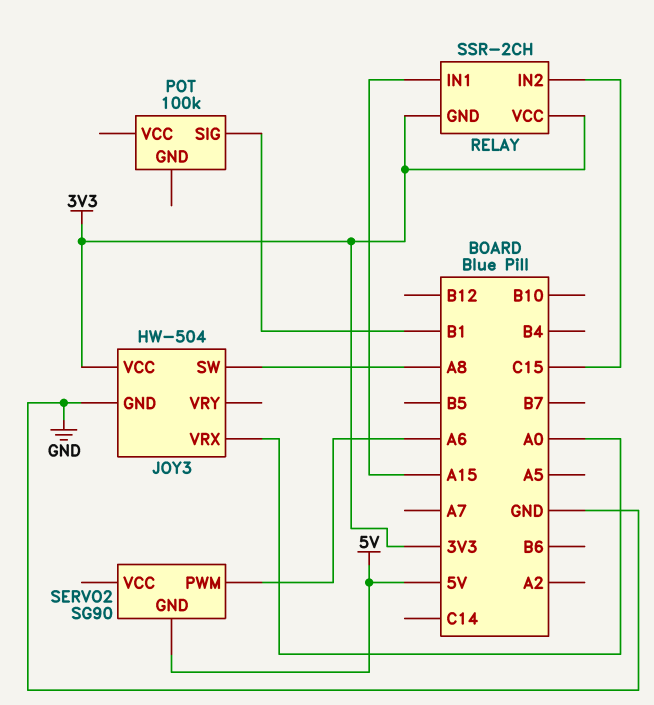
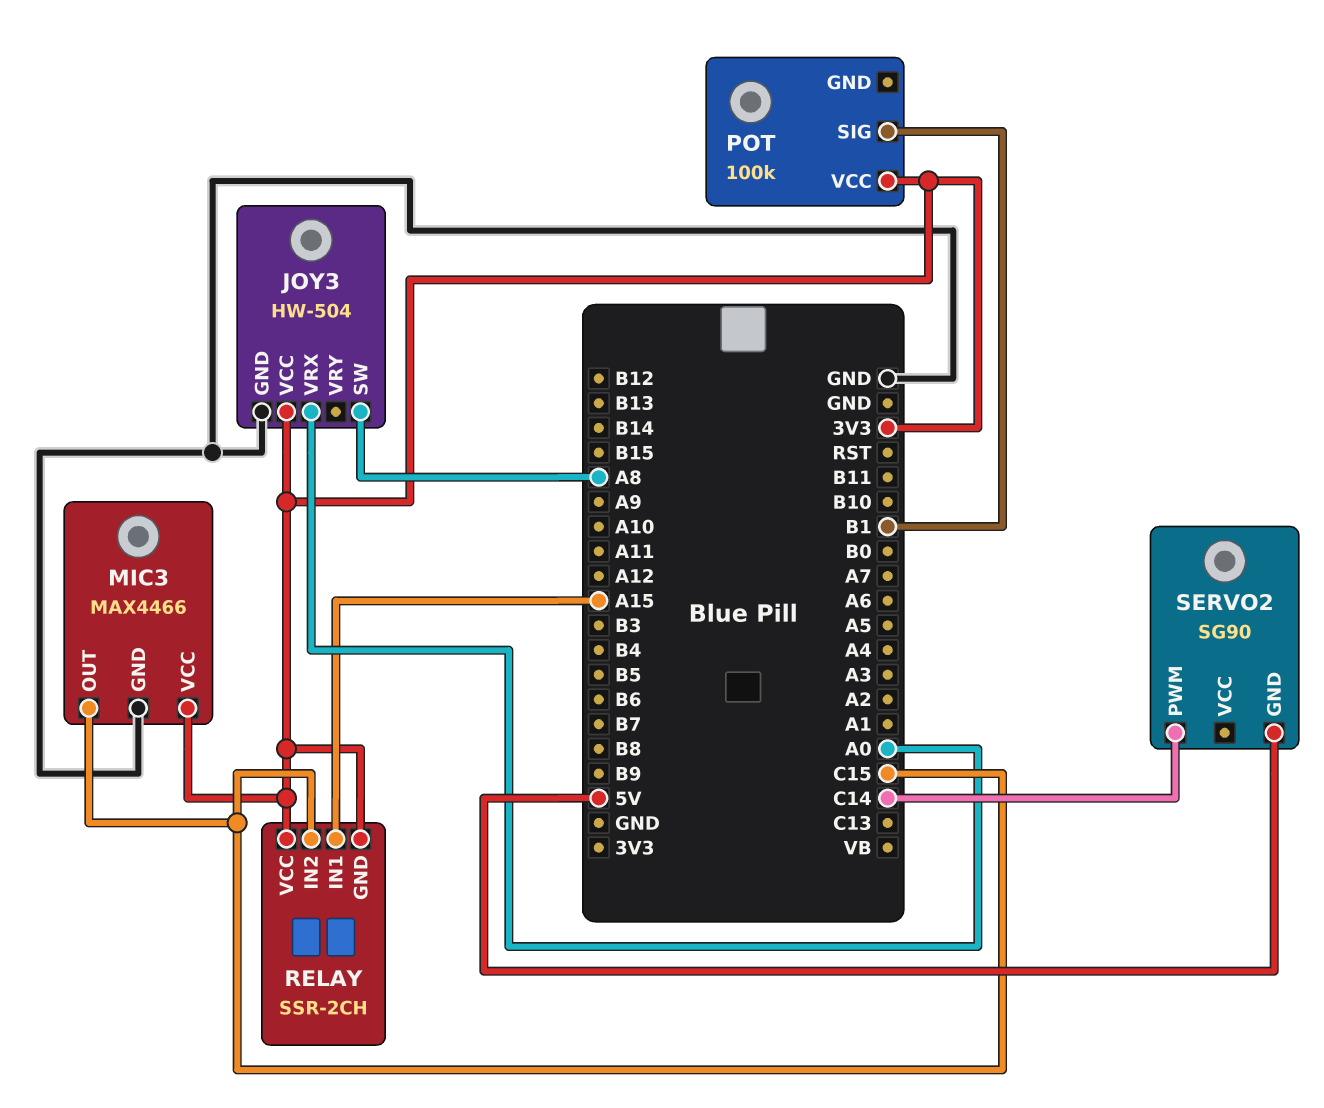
MIC3: none -> MAX4466
MIC3 pin GND: none -> GND
MIC3 pin OUT: none -> C15
MIC3 pin VCC: none -> 3V3
POT pin VCC: none -> 3V3
SERVO2 pin PWM: A6 -> C14

